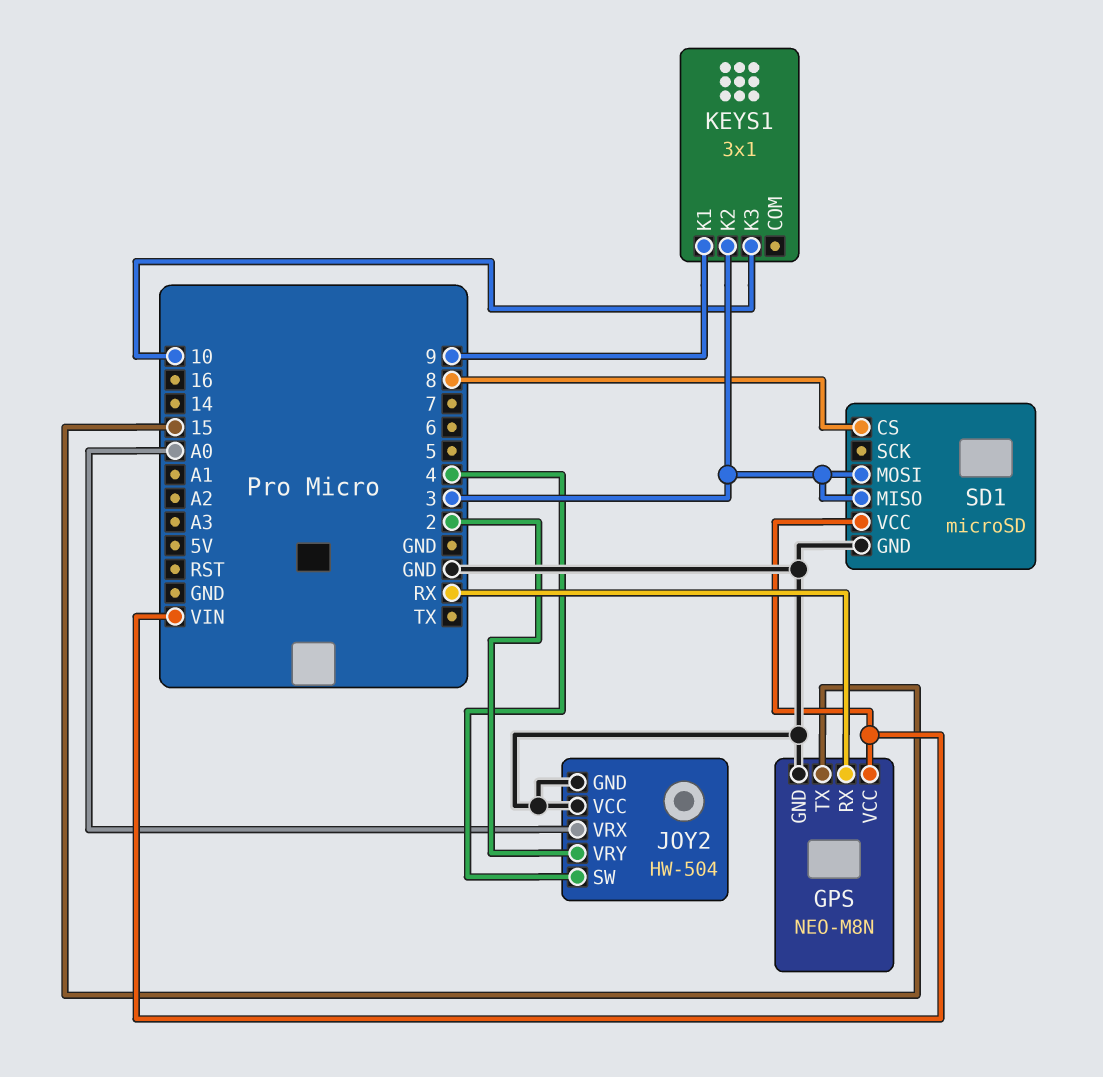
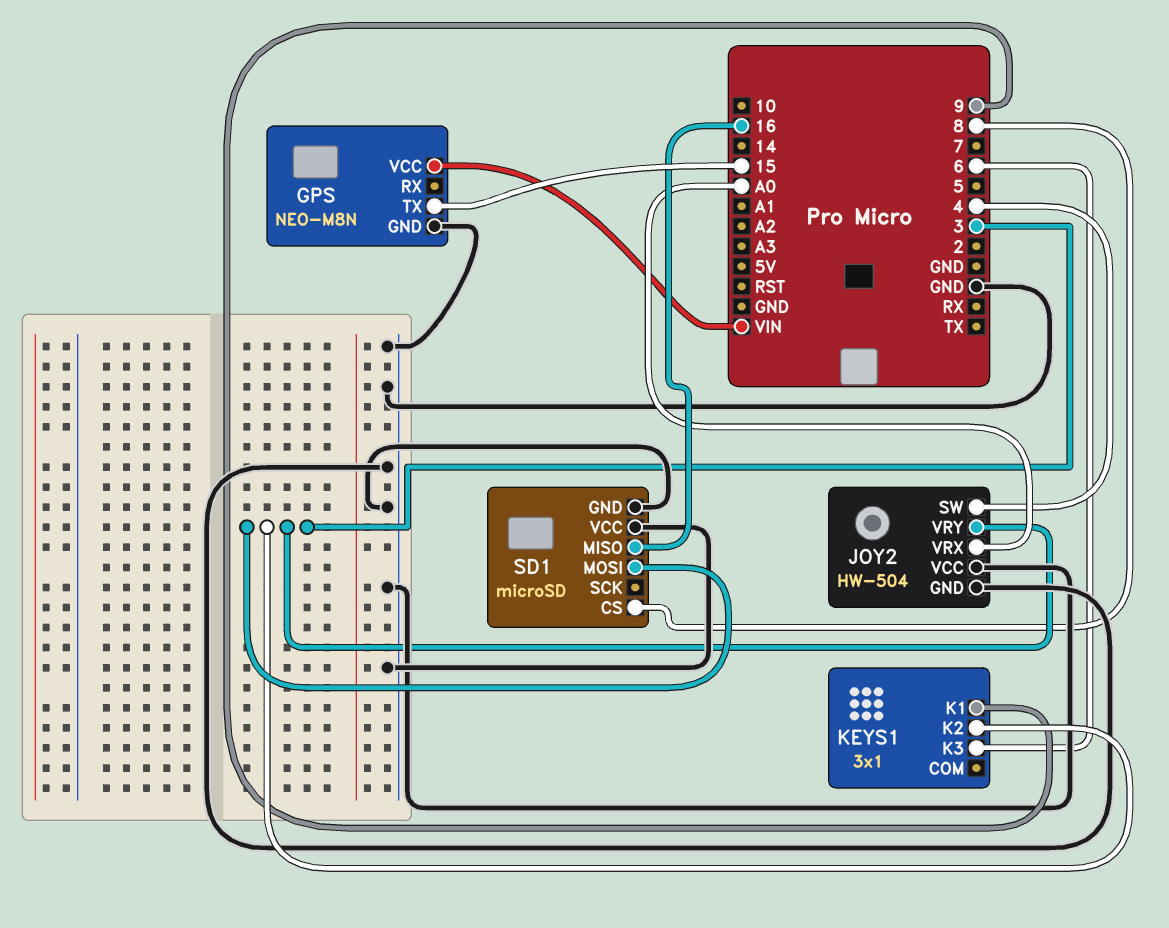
GPS pin RX: RX -> none
JOY2 pin VRY: 2 -> 3
KEYS1 pin K3: 10 -> 6
SD1 pin MISO: 3 -> 16
SD1 pin VCC: VIN -> GND

